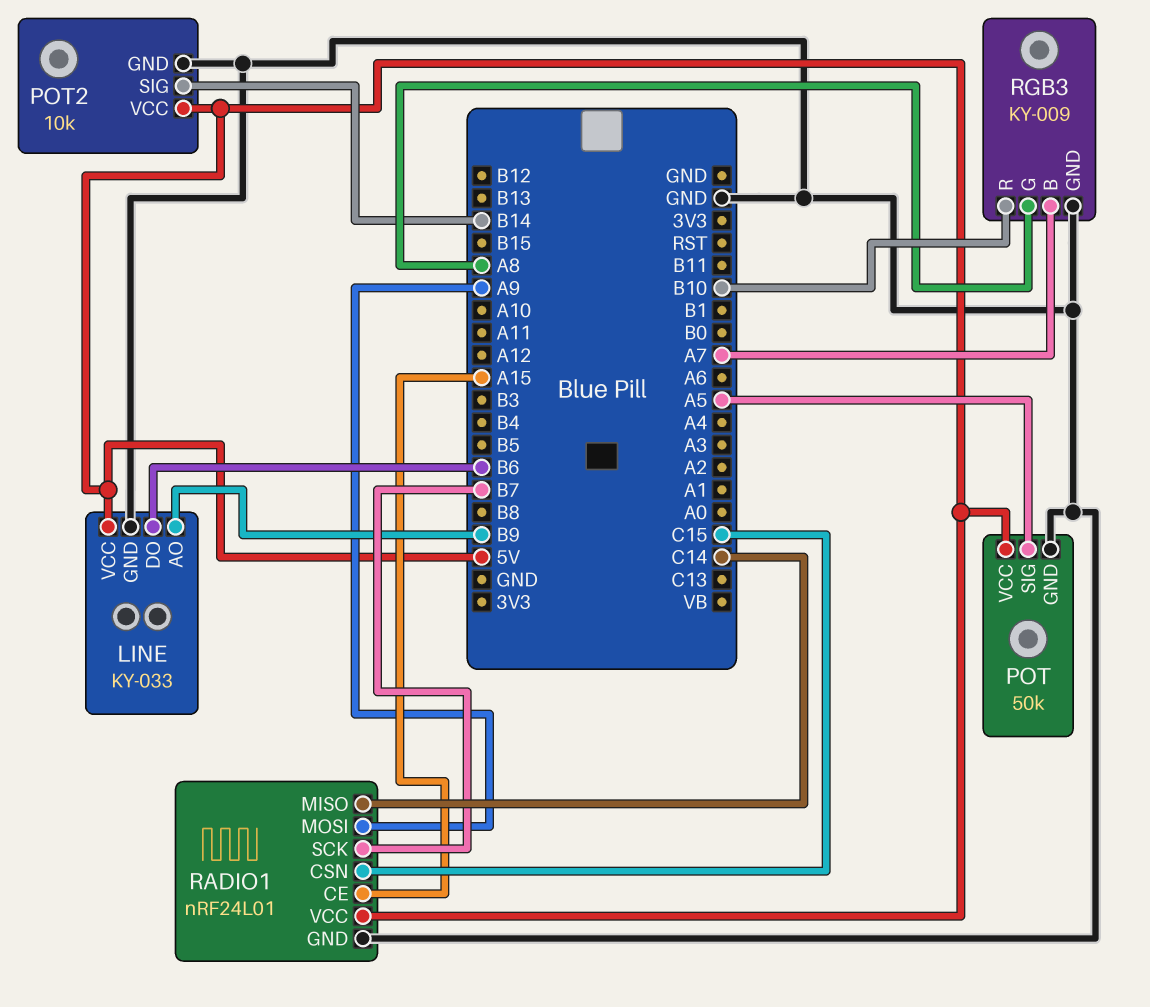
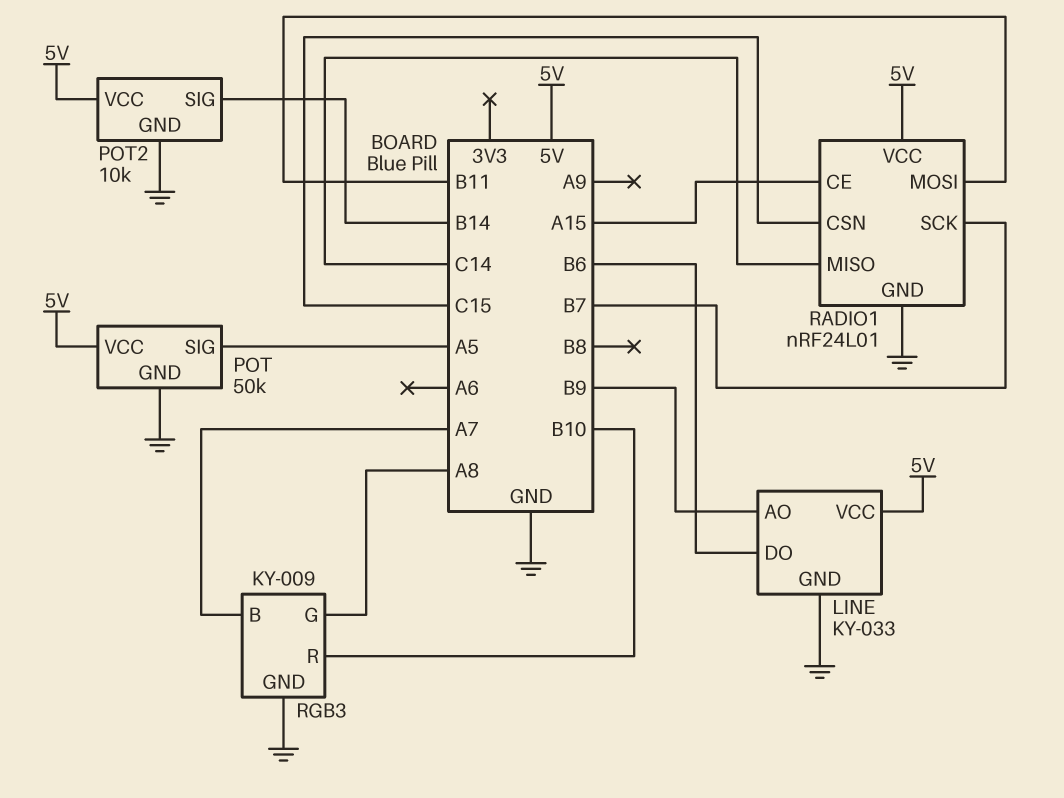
RADIO1 pin MOSI: A9 -> B11

